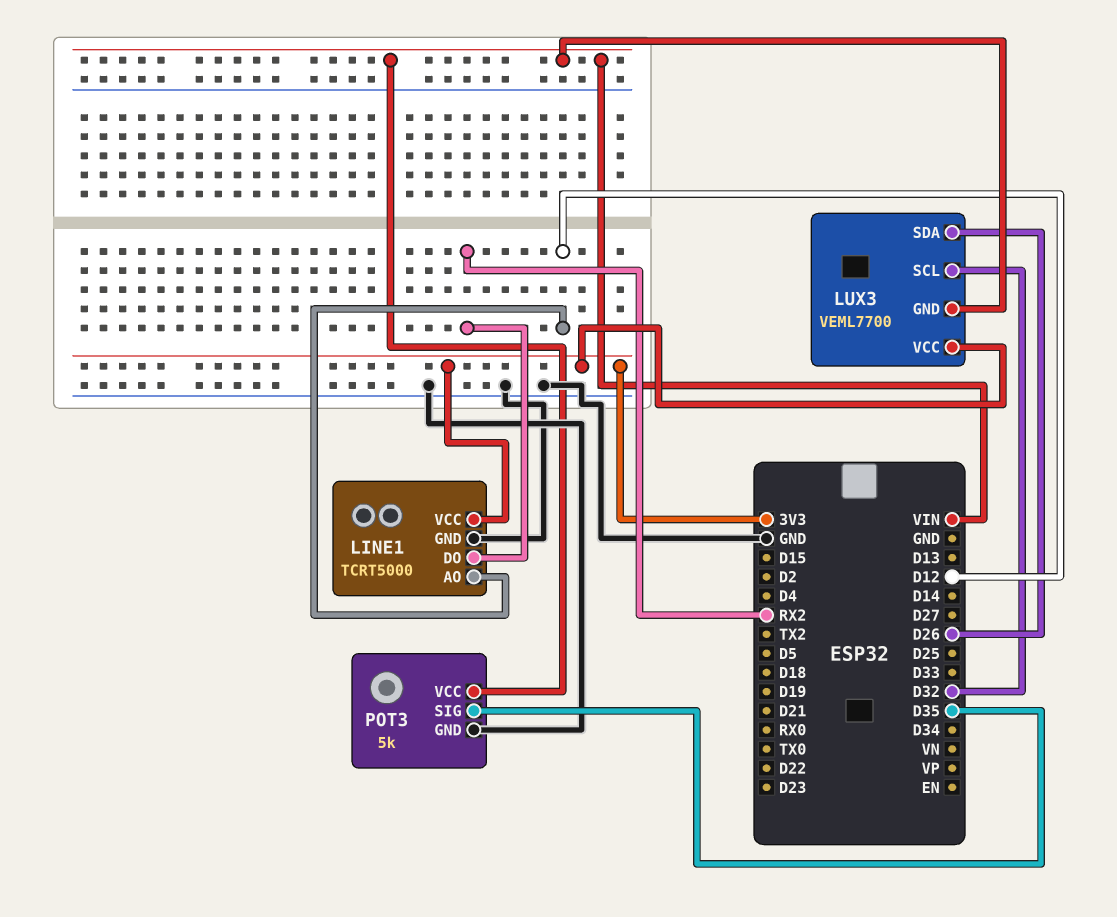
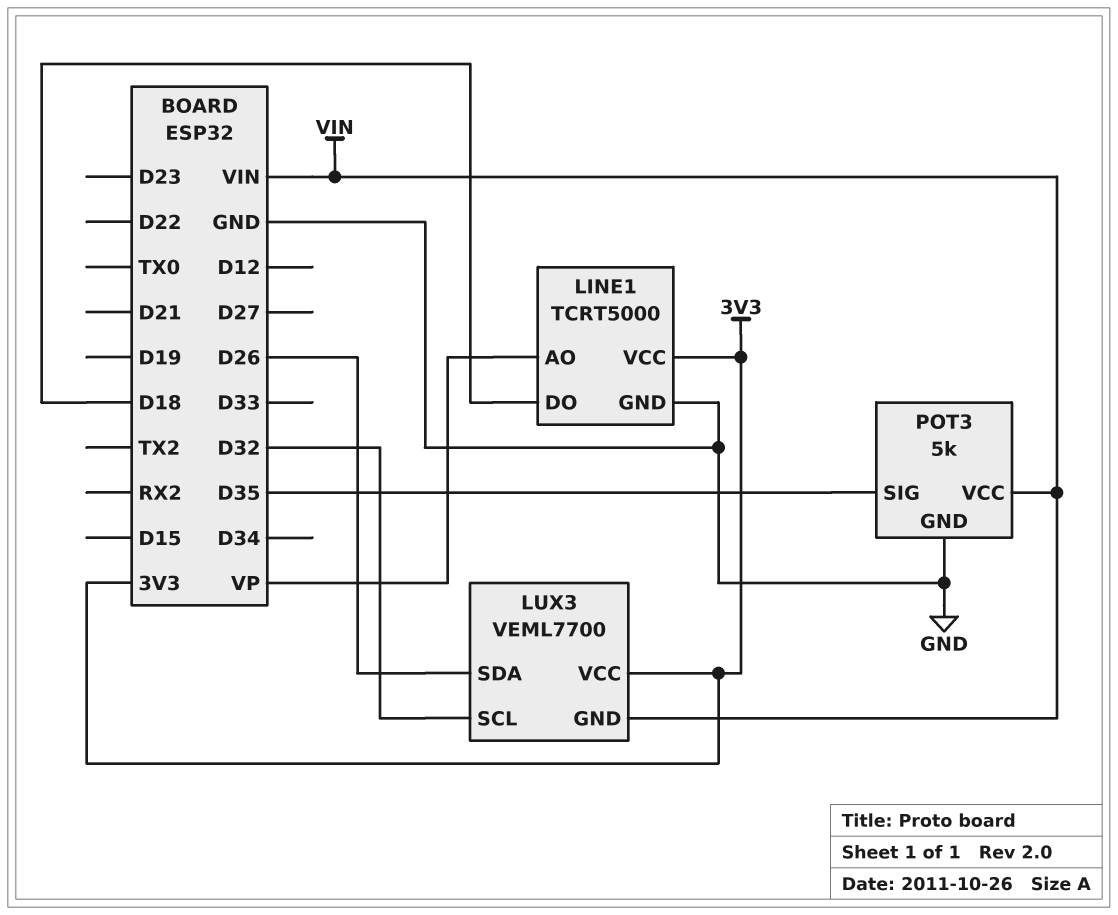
LINE1 pin AO: D12 -> VP
LINE1 pin DO: RX2 -> D18

